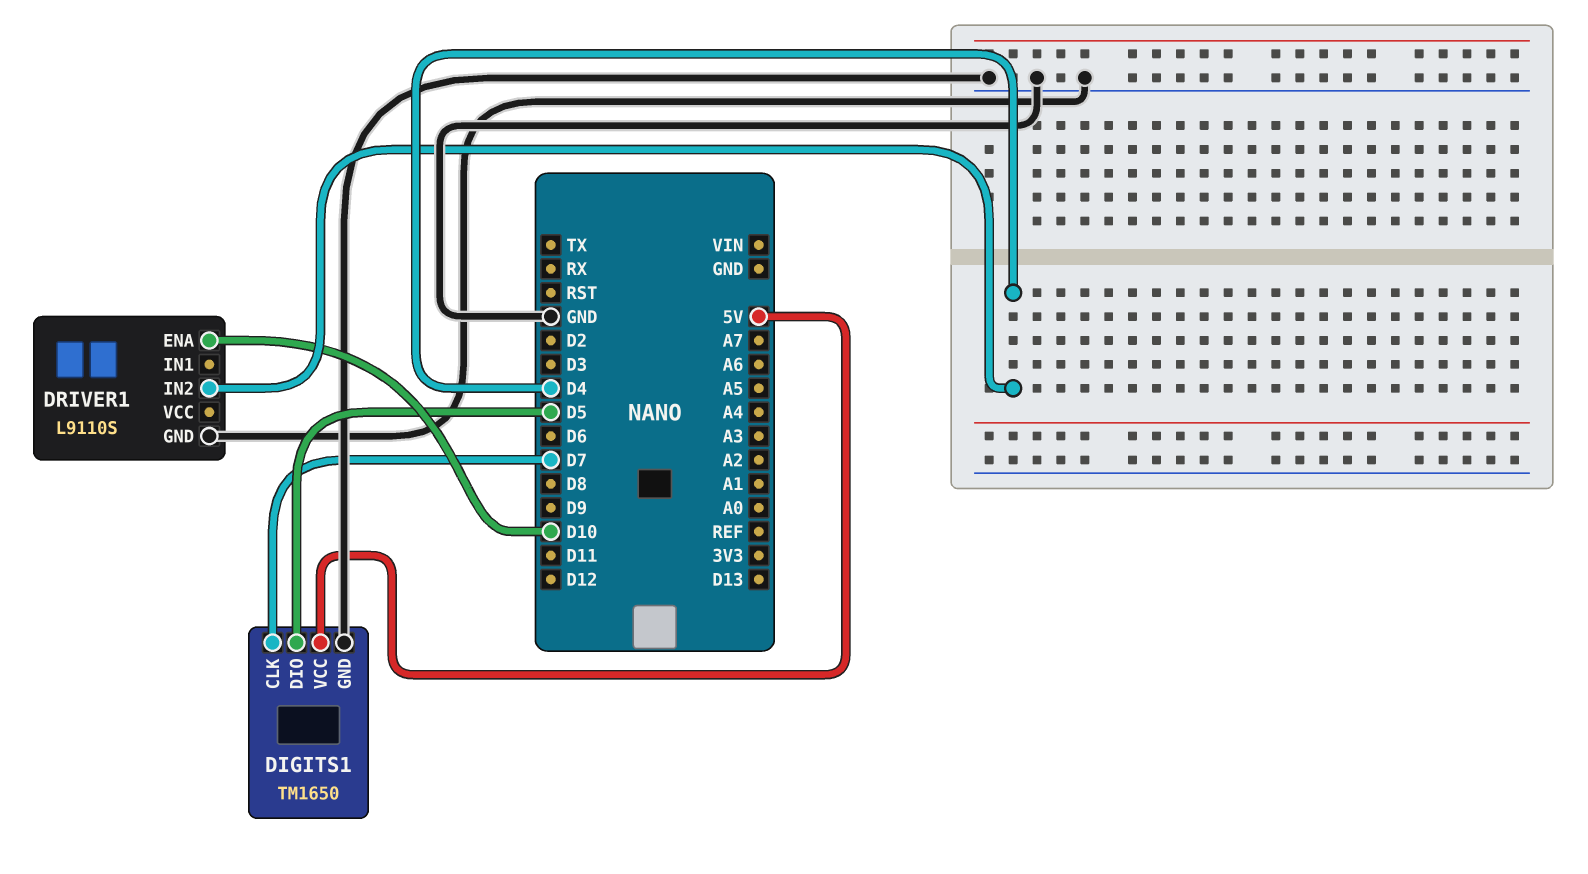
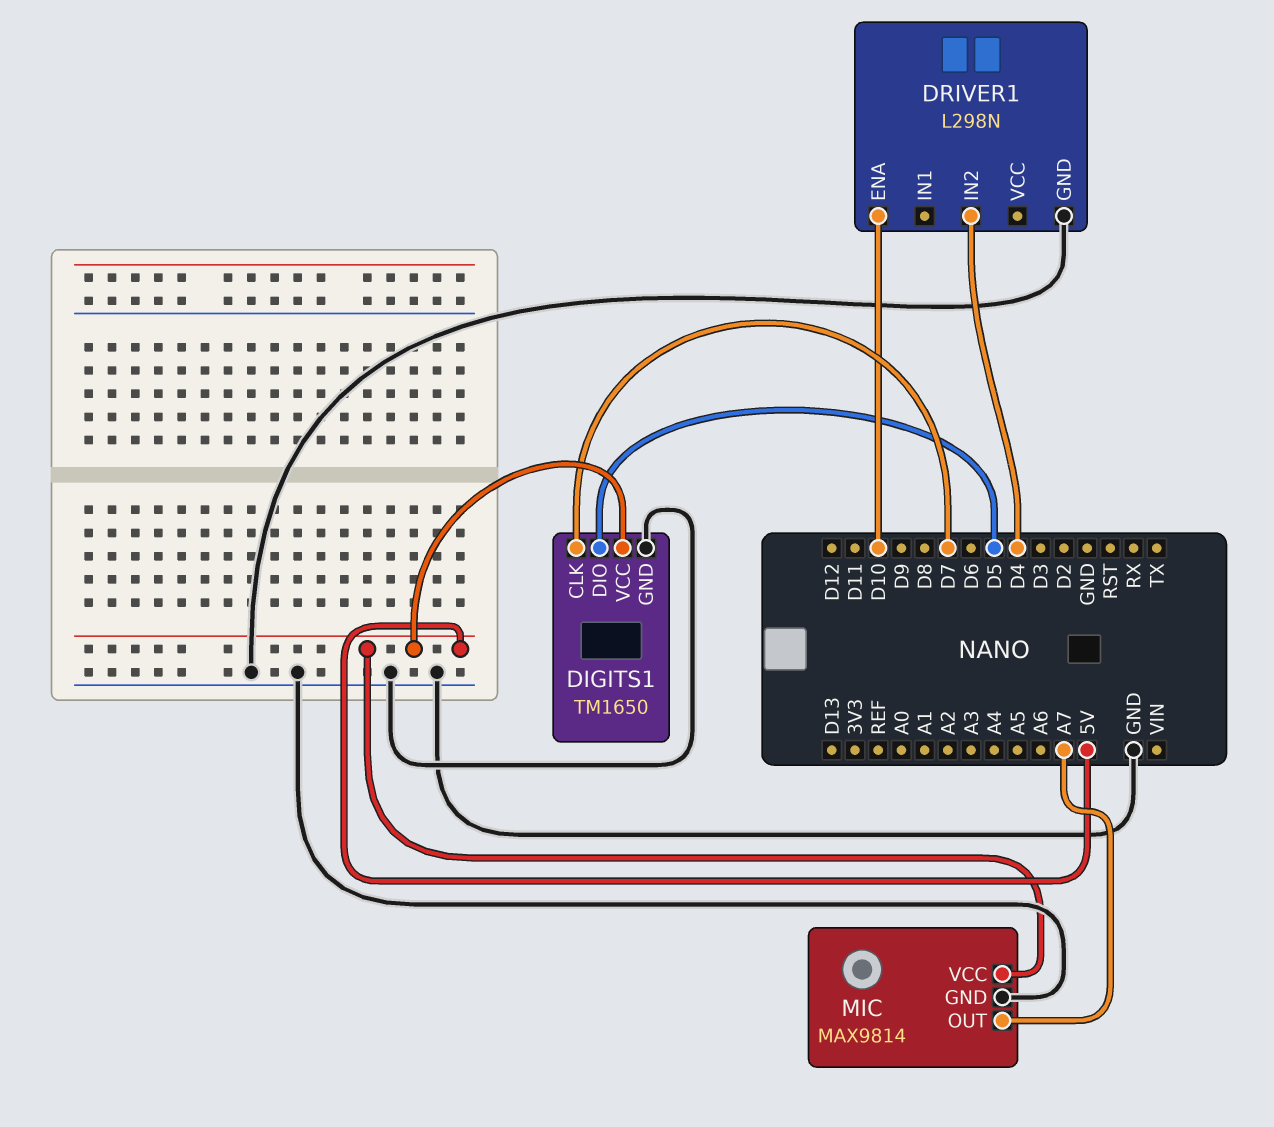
DRIVER1: L9110S -> L298N
MIC: none -> MAX9814
MIC pin GND: none -> GND
MIC pin OUT: none -> A7
MIC pin VCC: none -> 5V

